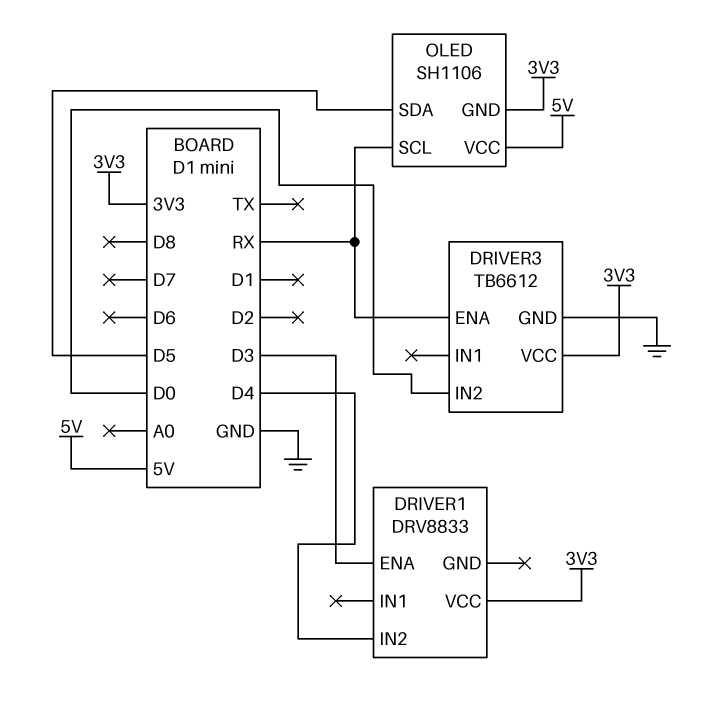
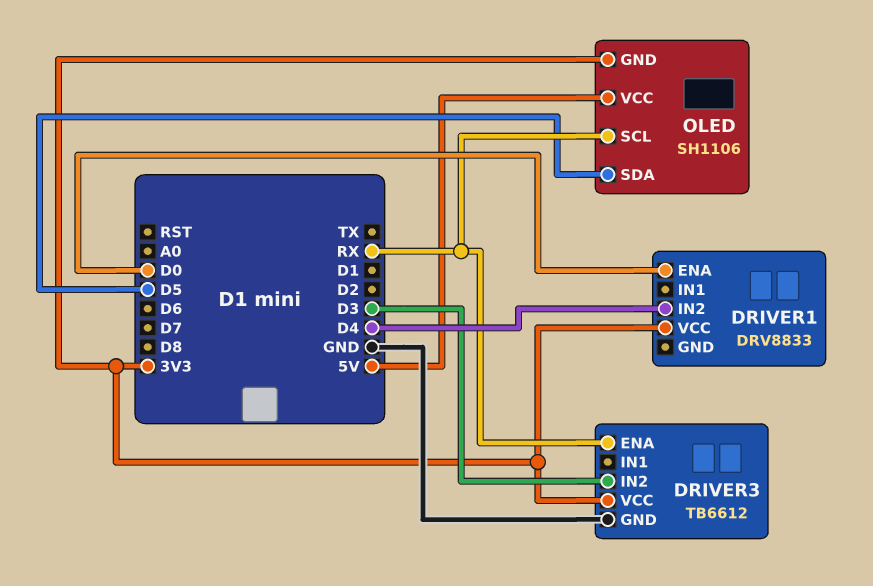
DRIVER1 pin ENA: D3 -> D0
DRIVER3 pin IN2: D0 -> D3

